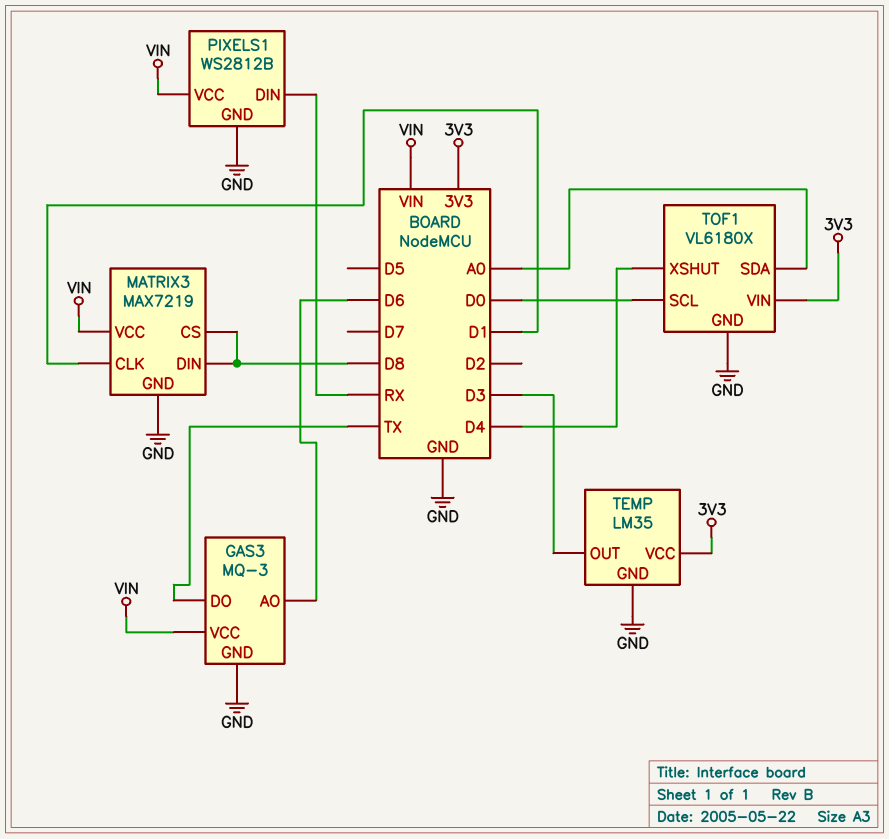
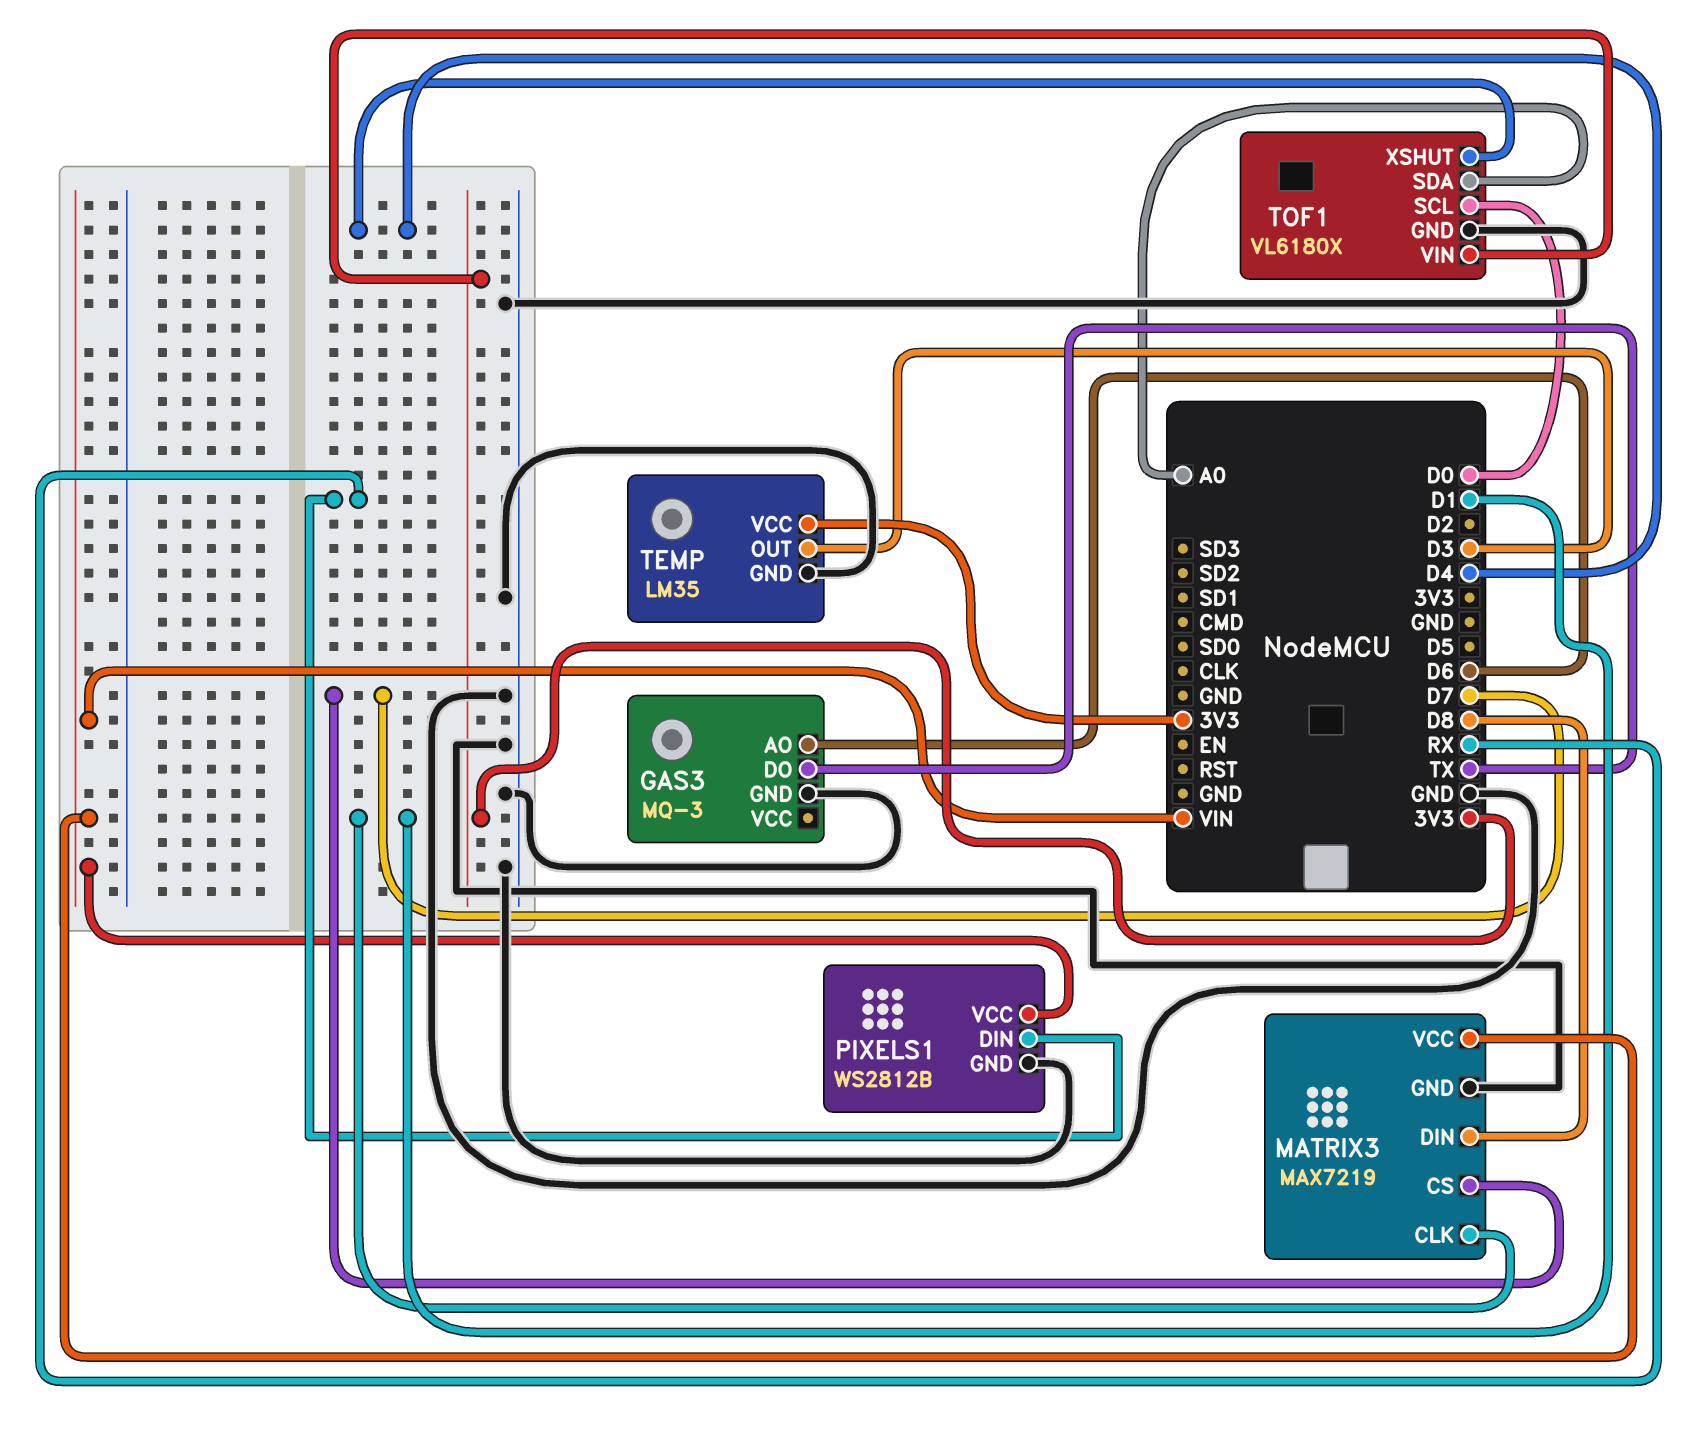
GAS3 pin VCC: VIN -> none
MATRIX3 pin CS: D8 -> D7

